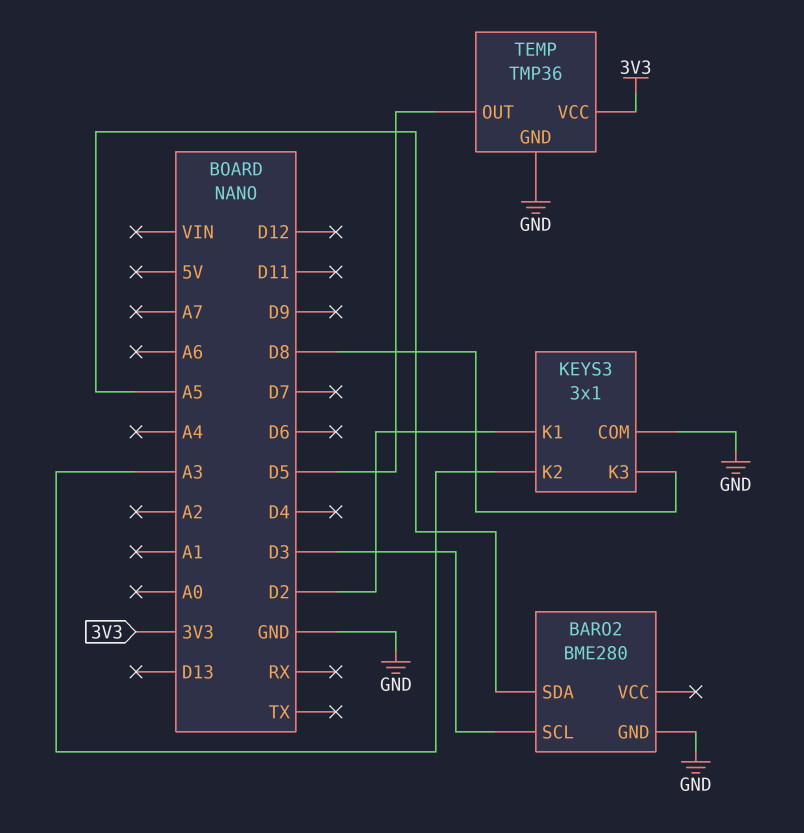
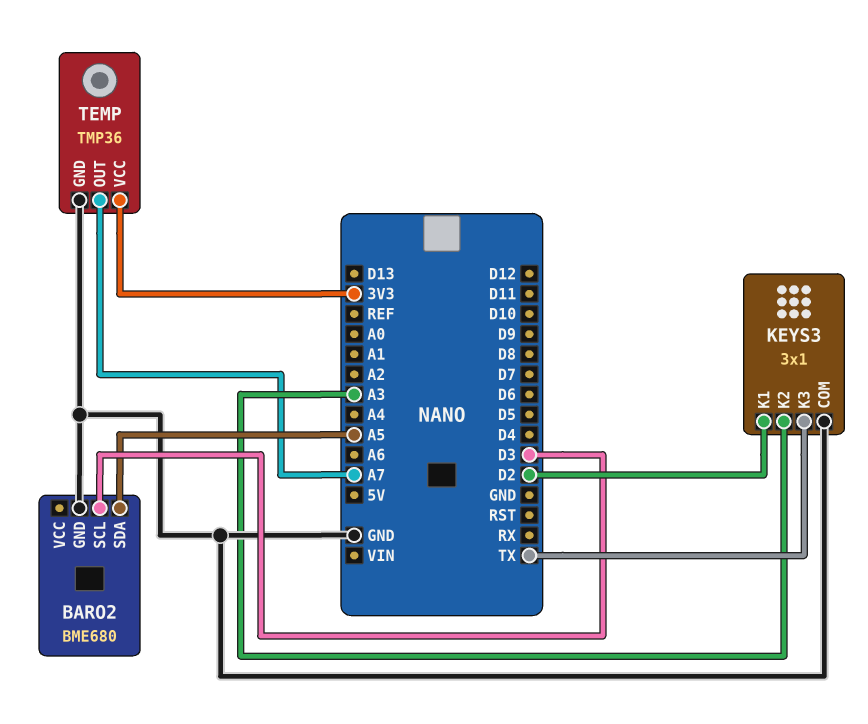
BARO2: BME280 -> BME680
KEYS3 pin K3: D8 -> TX
TEMP pin OUT: D5 -> A7

